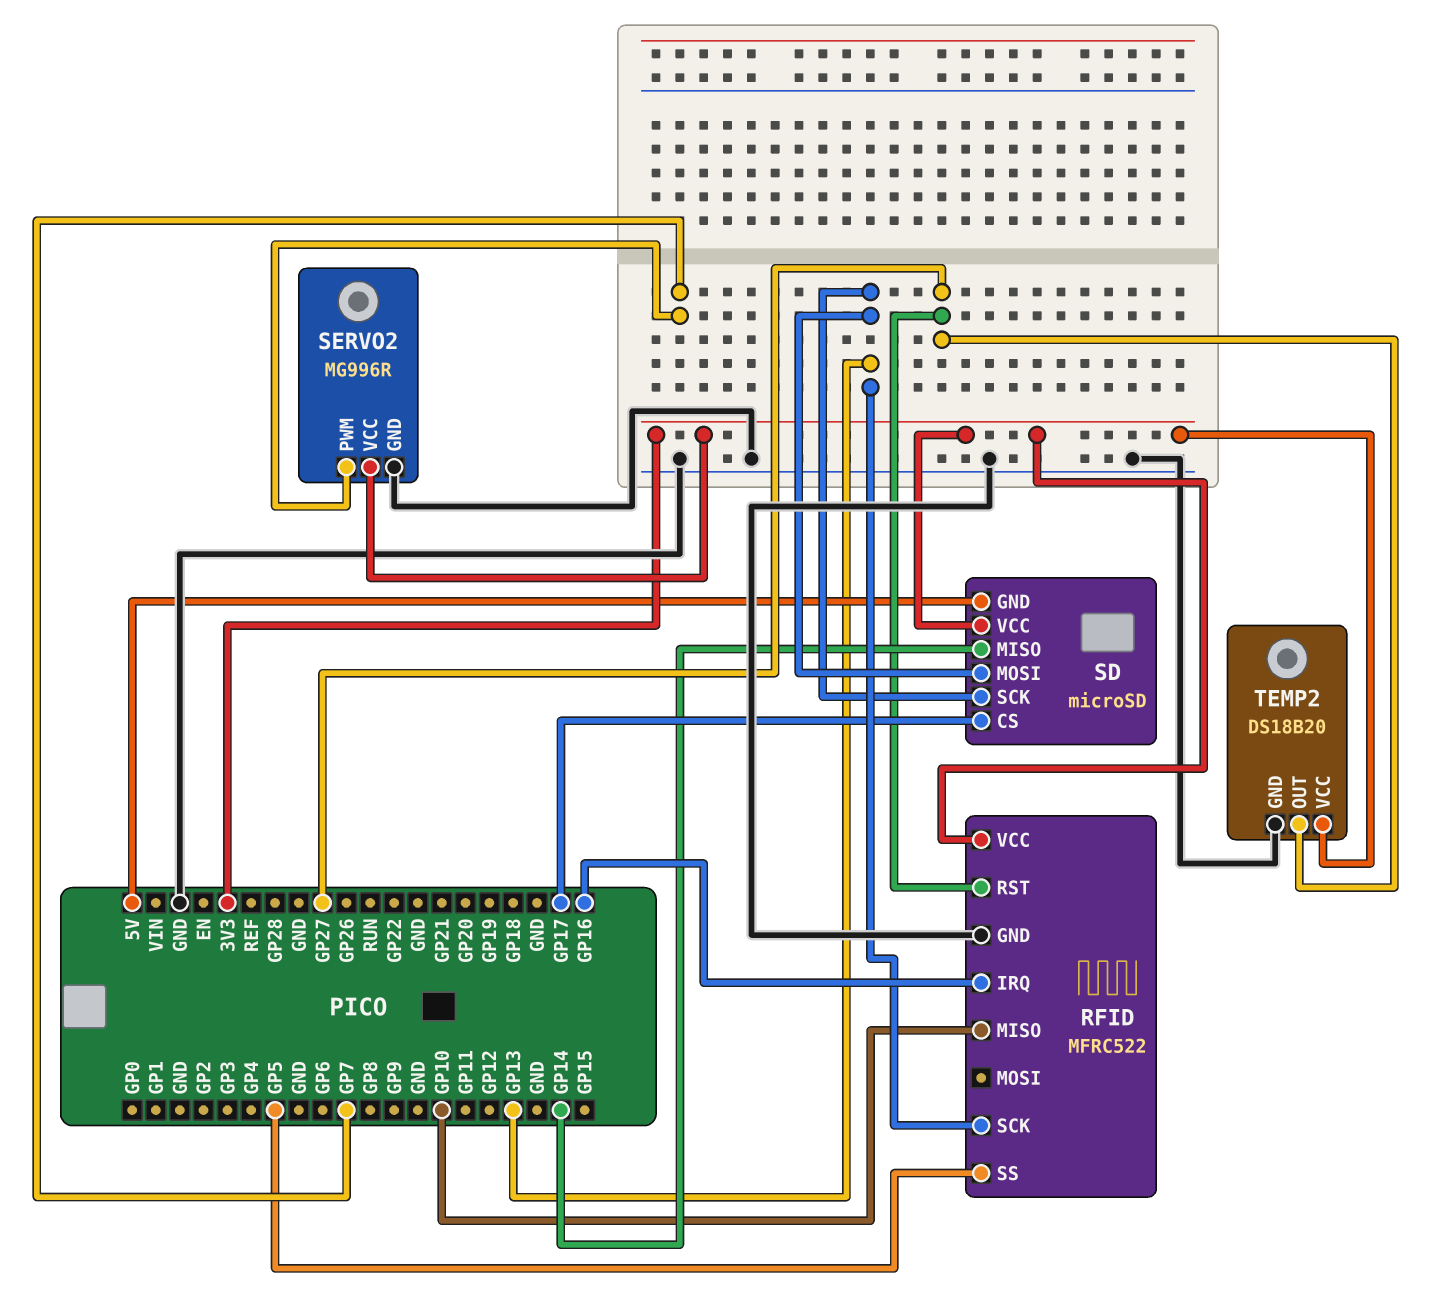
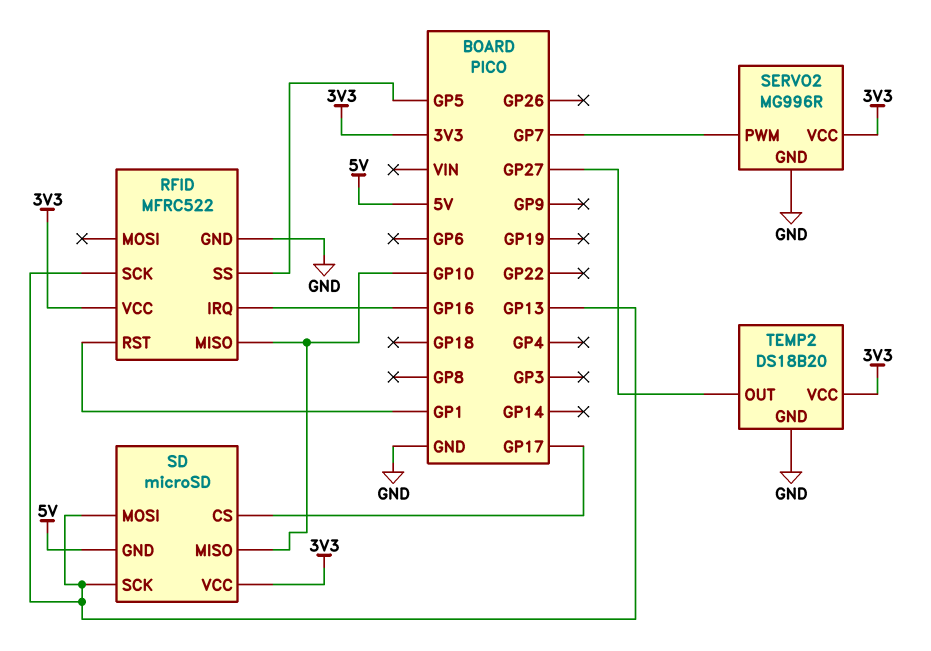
RFID pin RST: GP27 -> GP1
SD pin MISO: GP14 -> GP10

